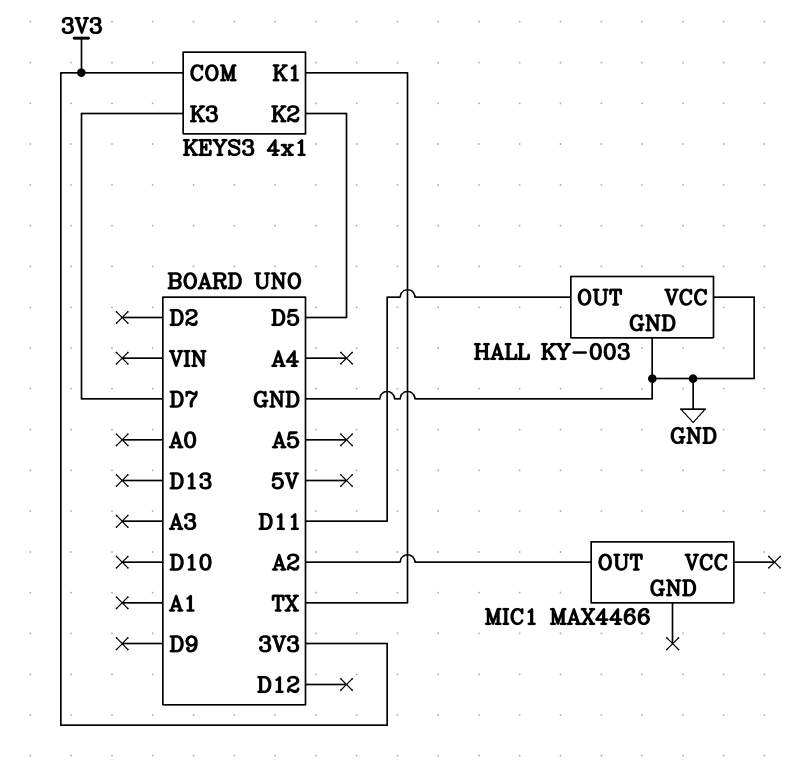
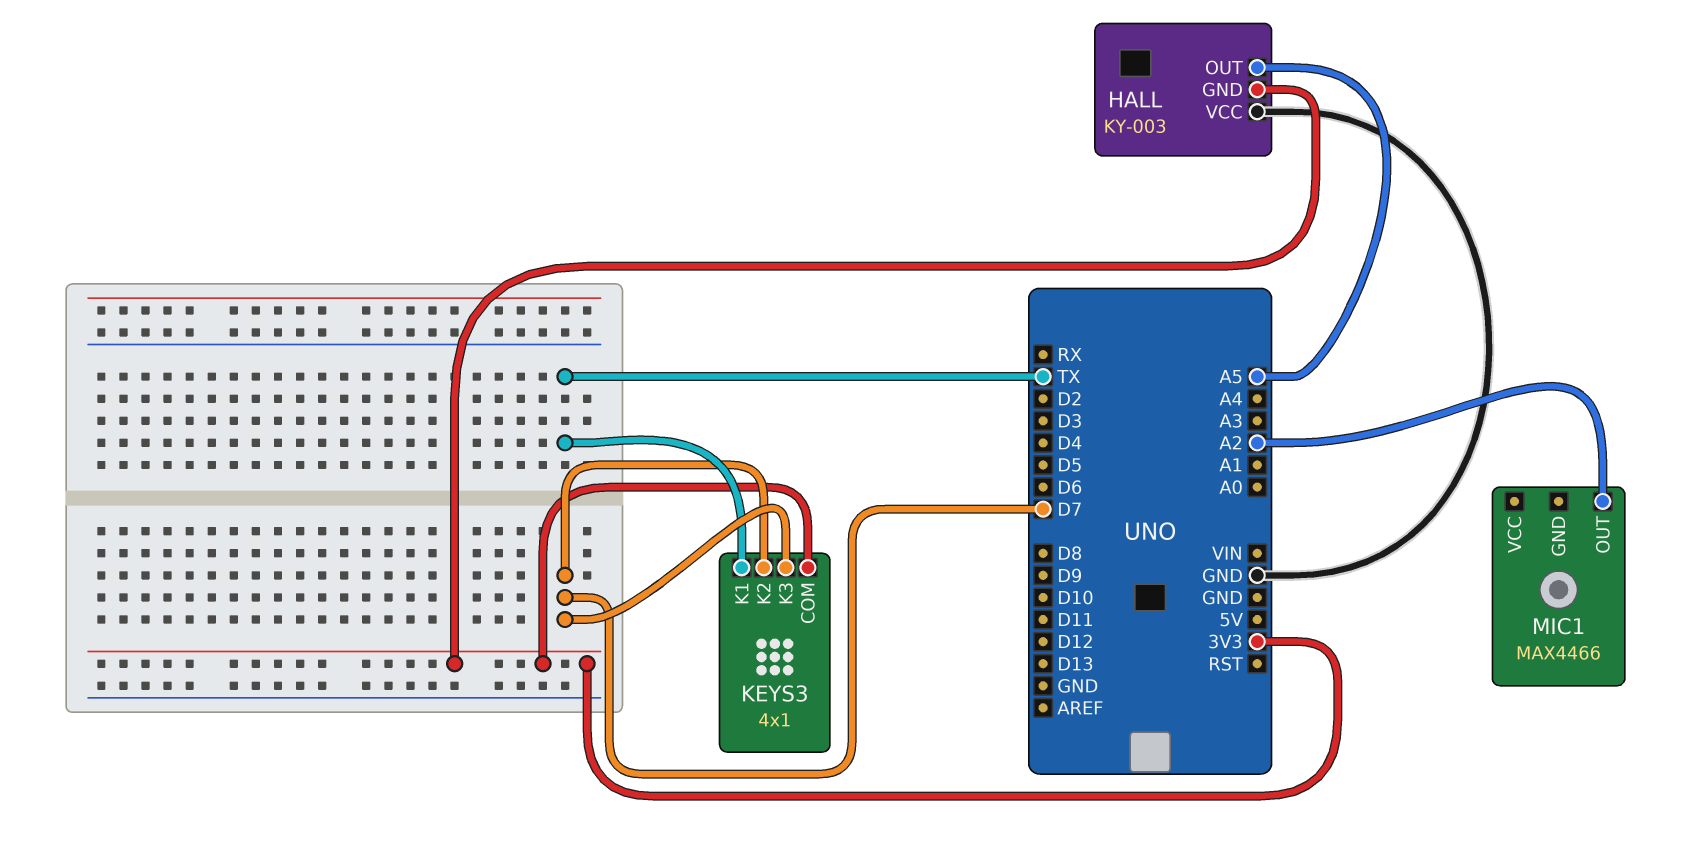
HALL pin GND: GND -> 3V3
HALL pin OUT: D11 -> A5
KEYS3 pin K2: D5 -> D7

